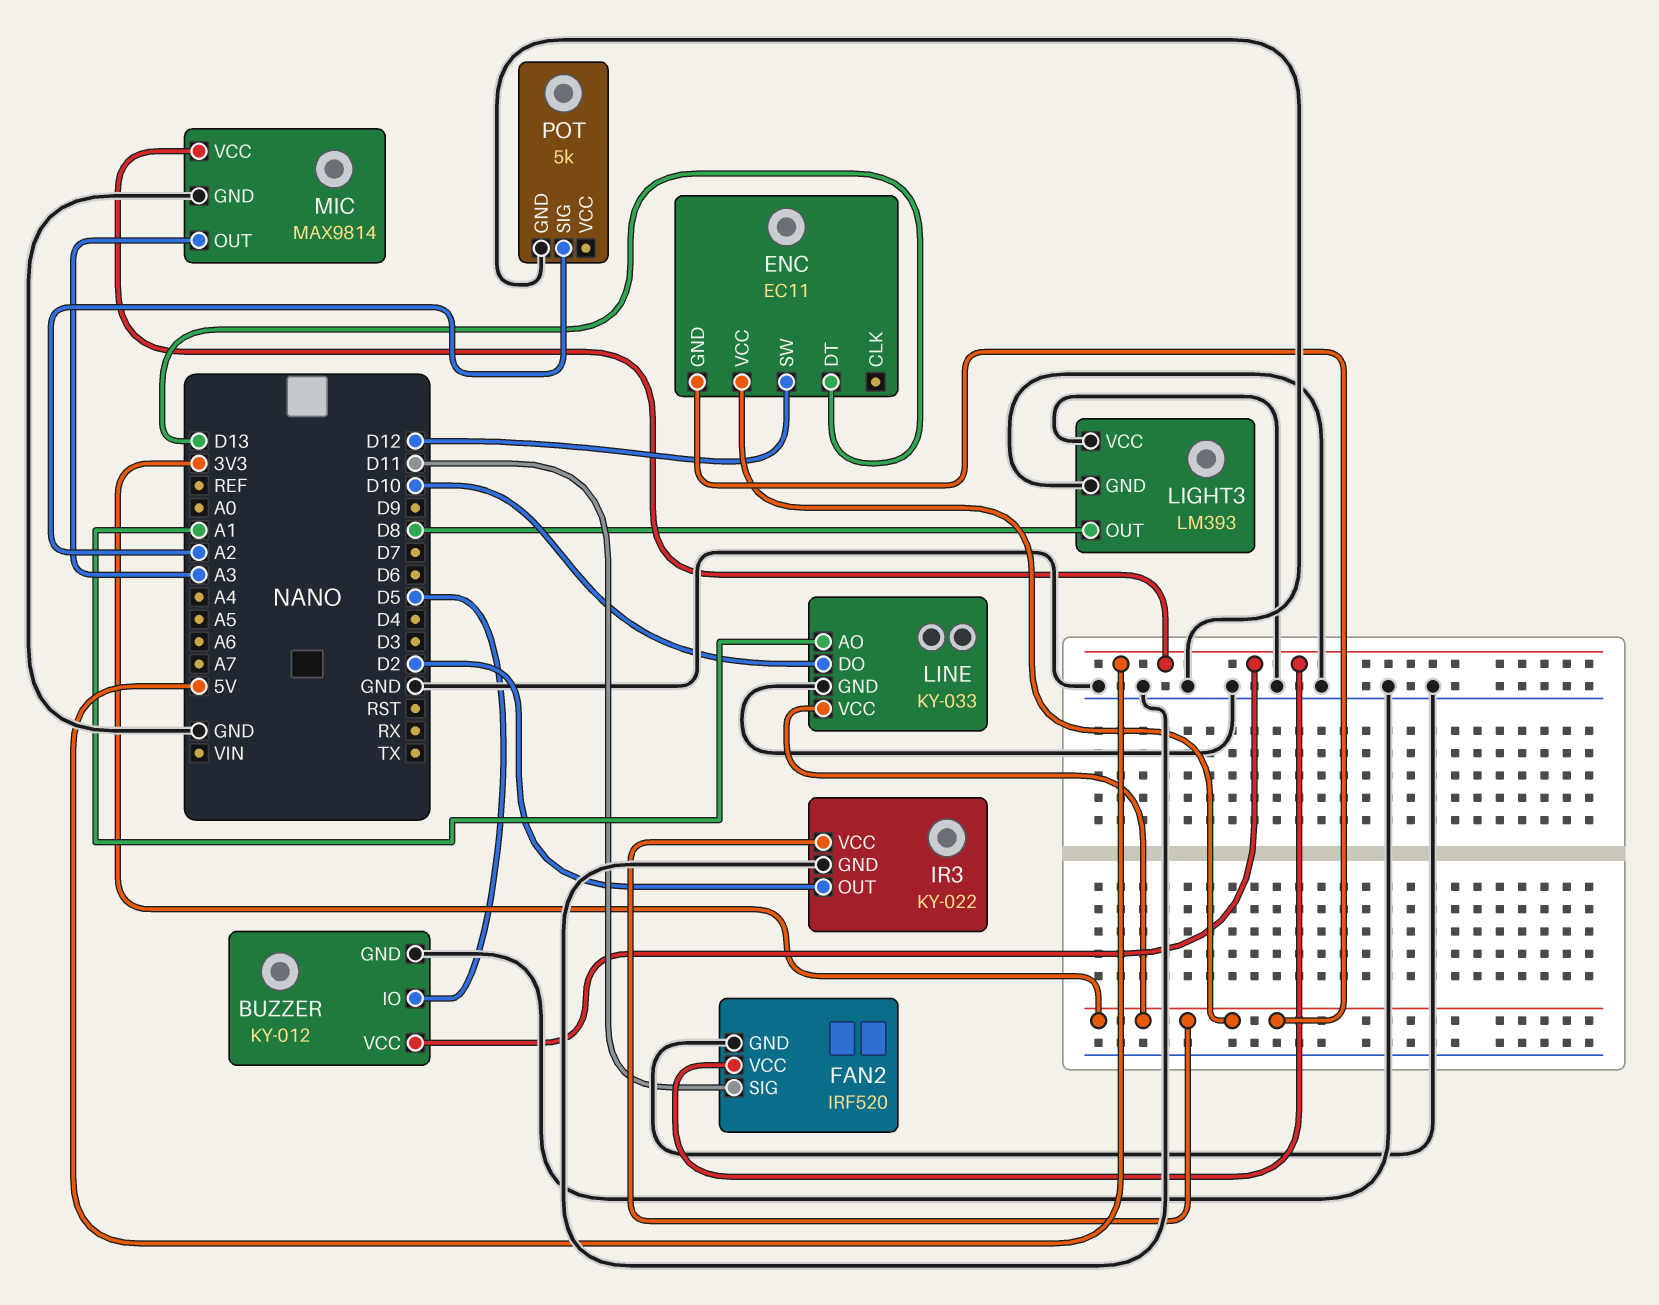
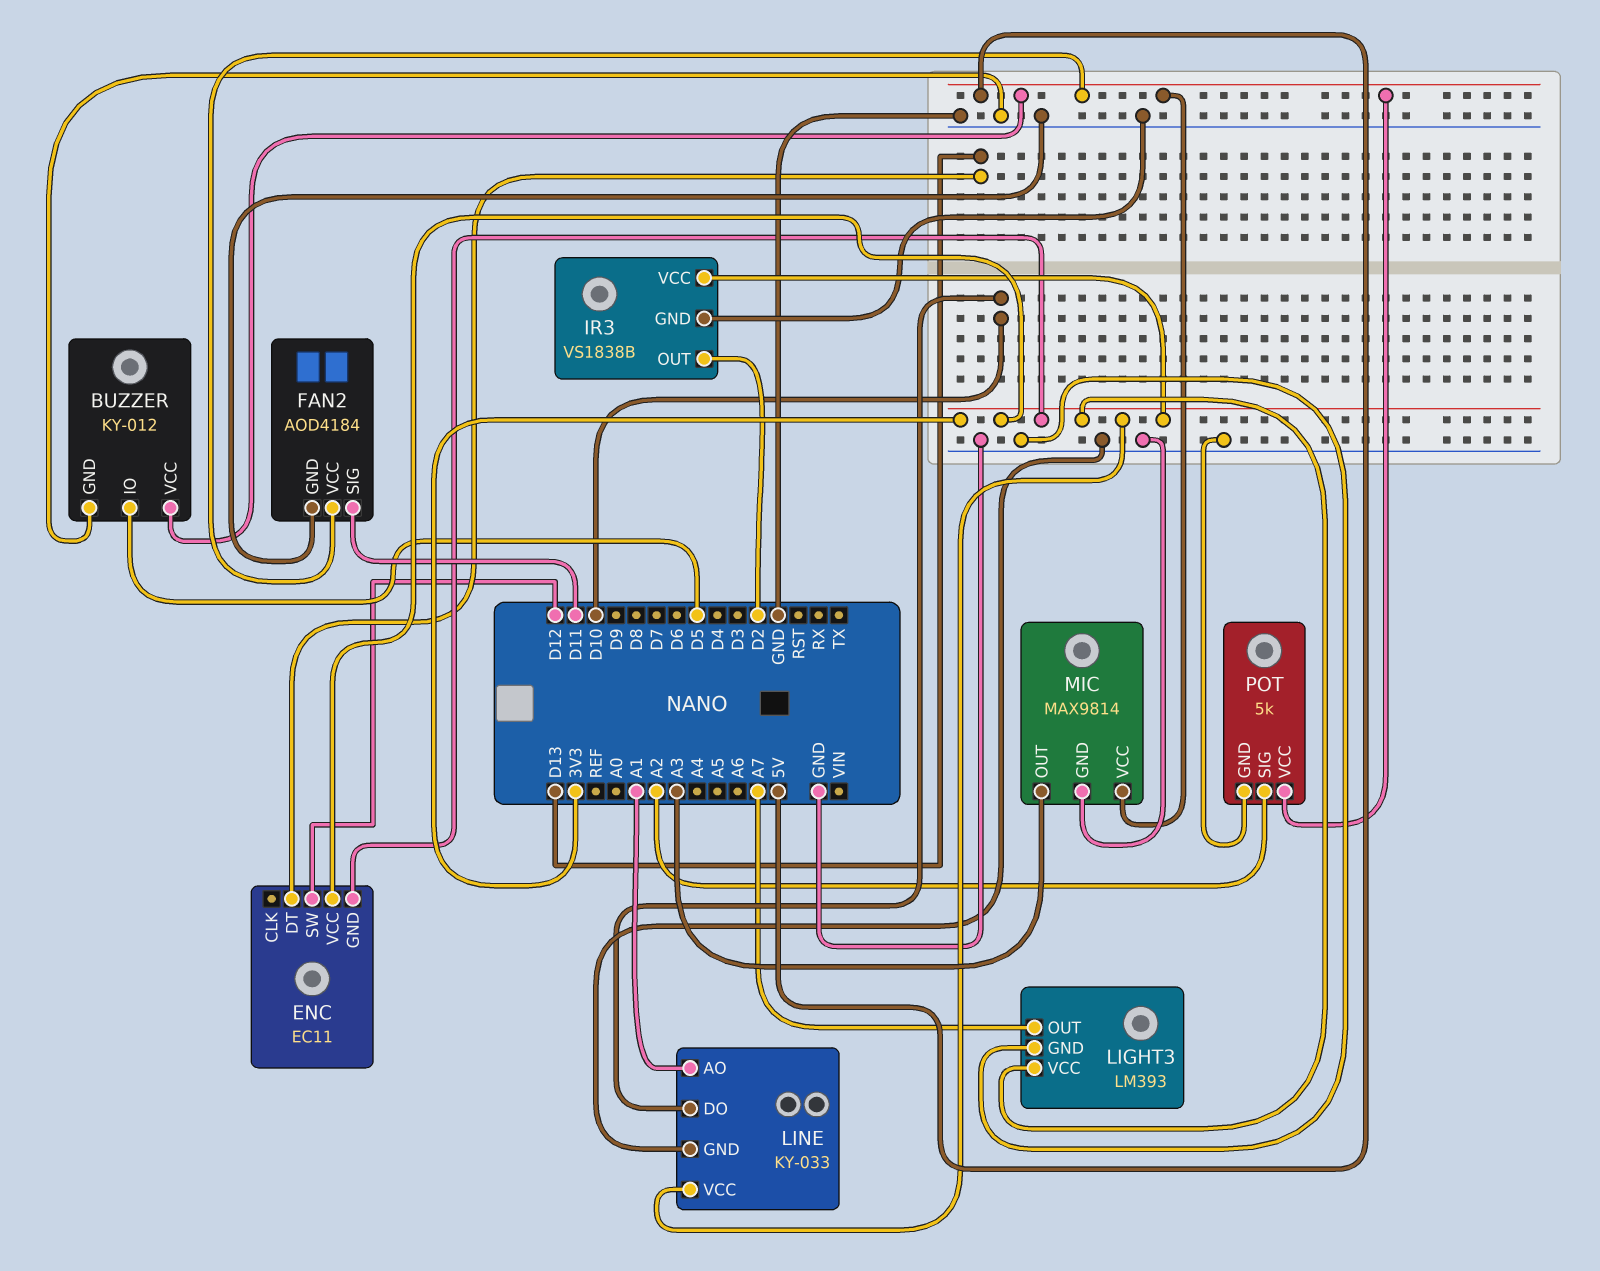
FAN2: IRF520 -> AOD4184
IR3: KY-022 -> VS1838B
LIGHT3 pin OUT: D8 -> A7
LIGHT3 pin VCC: GND -> 3V3
POT pin VCC: none -> 5V

